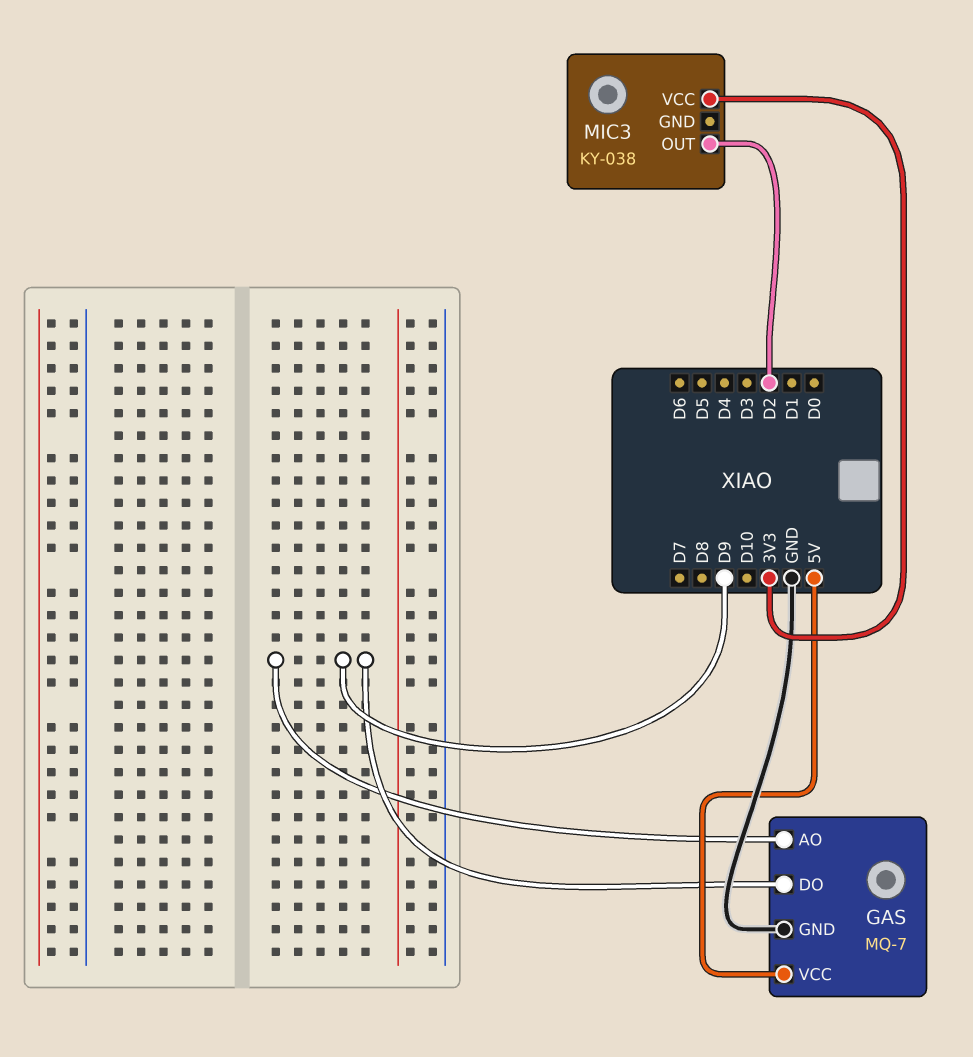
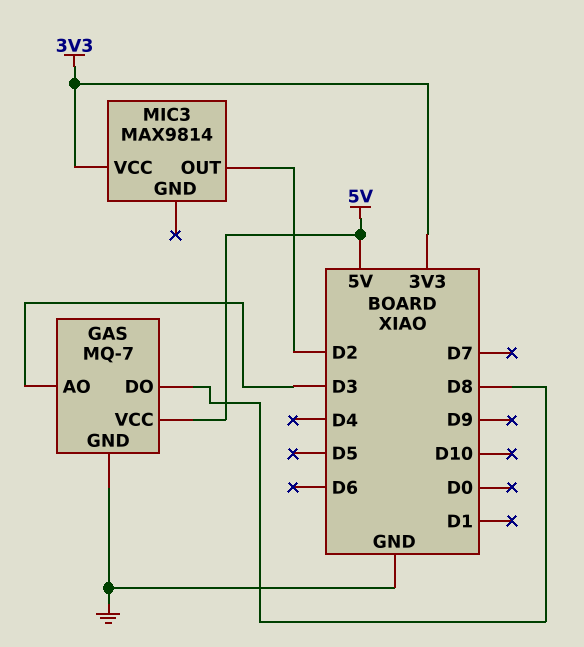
GAS pin AO: D9 -> D3
GAS pin DO: D9 -> D8
MIC3: KY-038 -> MAX9814

